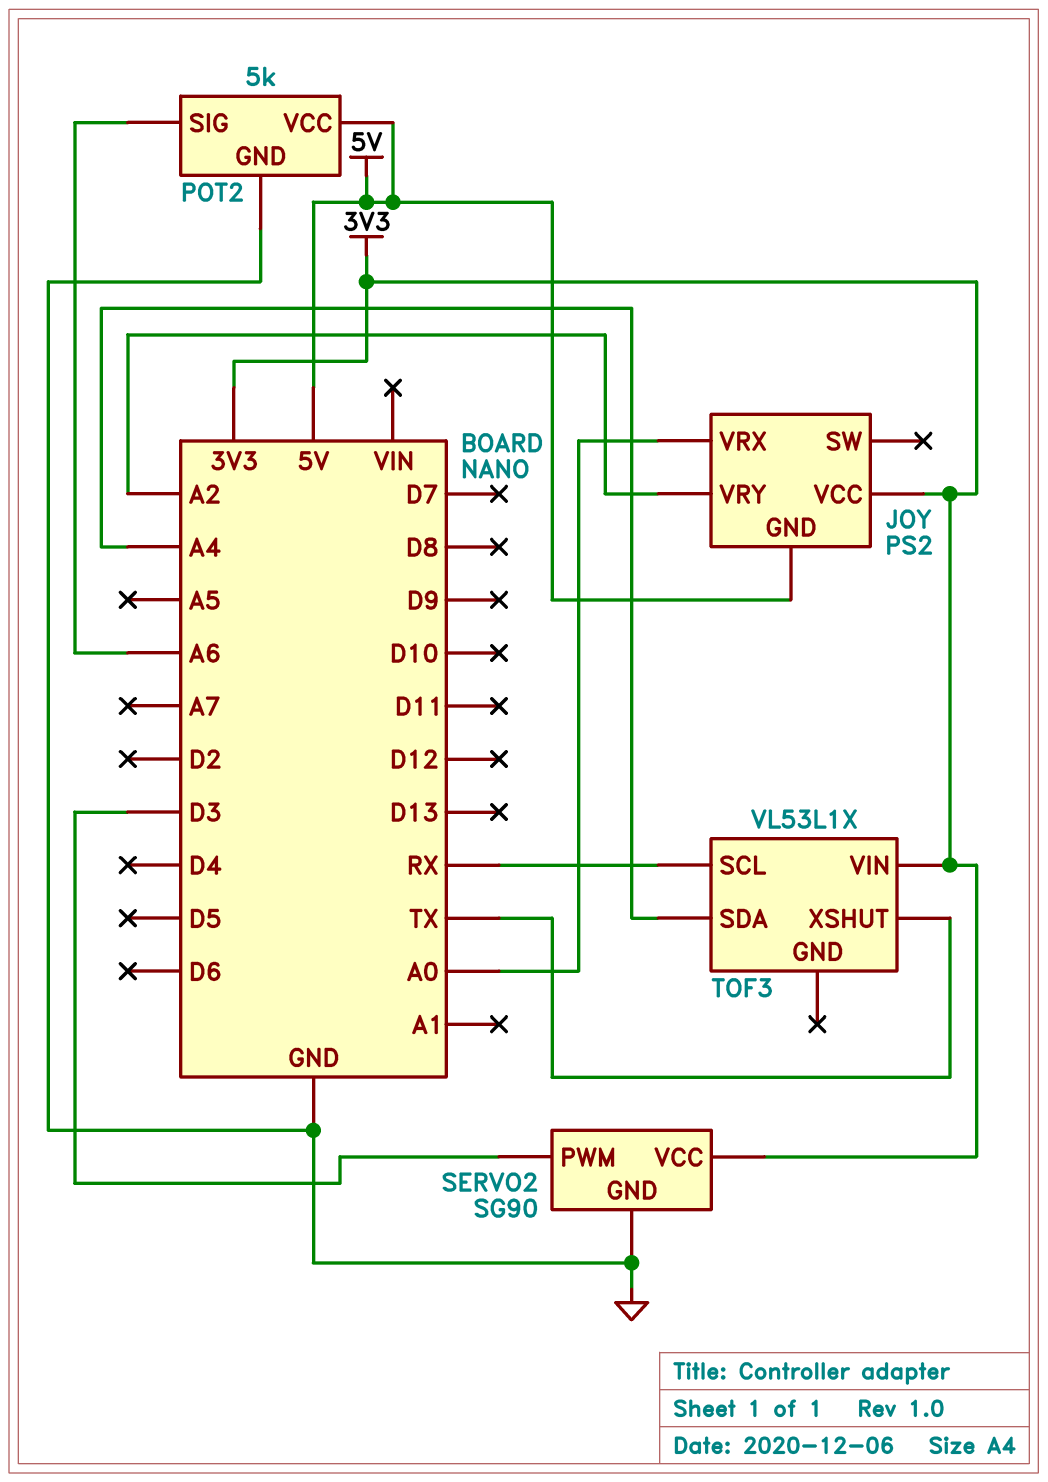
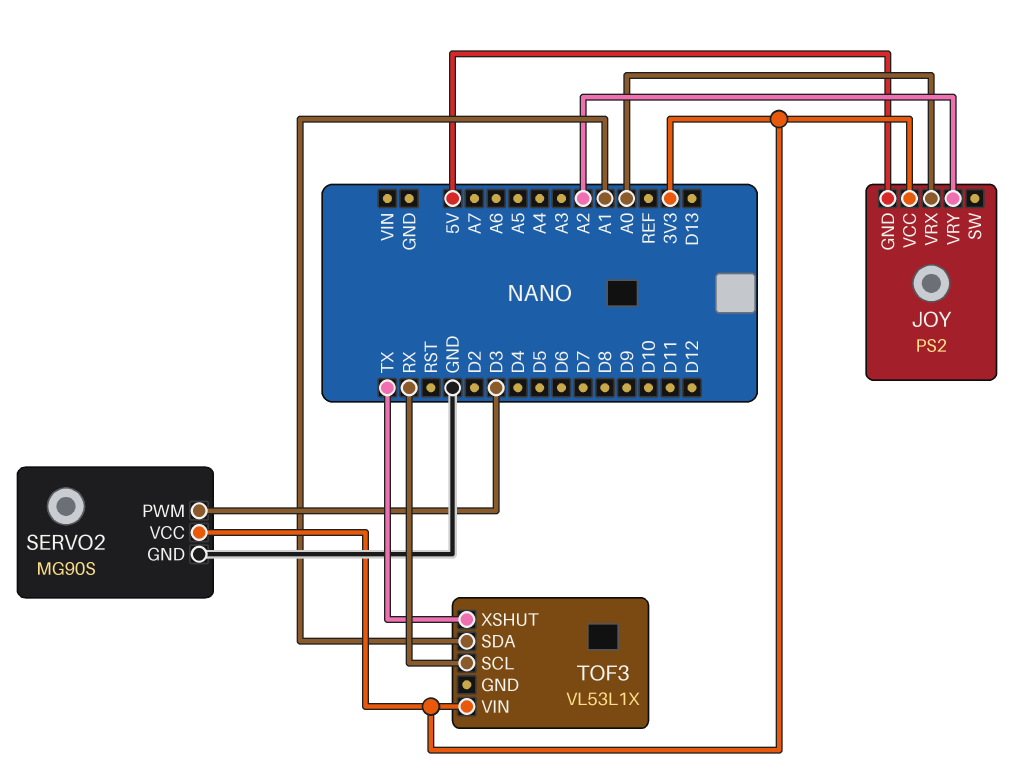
POT2: 5k -> none
POT2 pin GND: GND -> none
POT2 pin SIG: A6 -> none
POT2 pin VCC: 5V -> none
SERVO2: SG90 -> MG90S
TOF3 pin SDA: A4 -> A1

